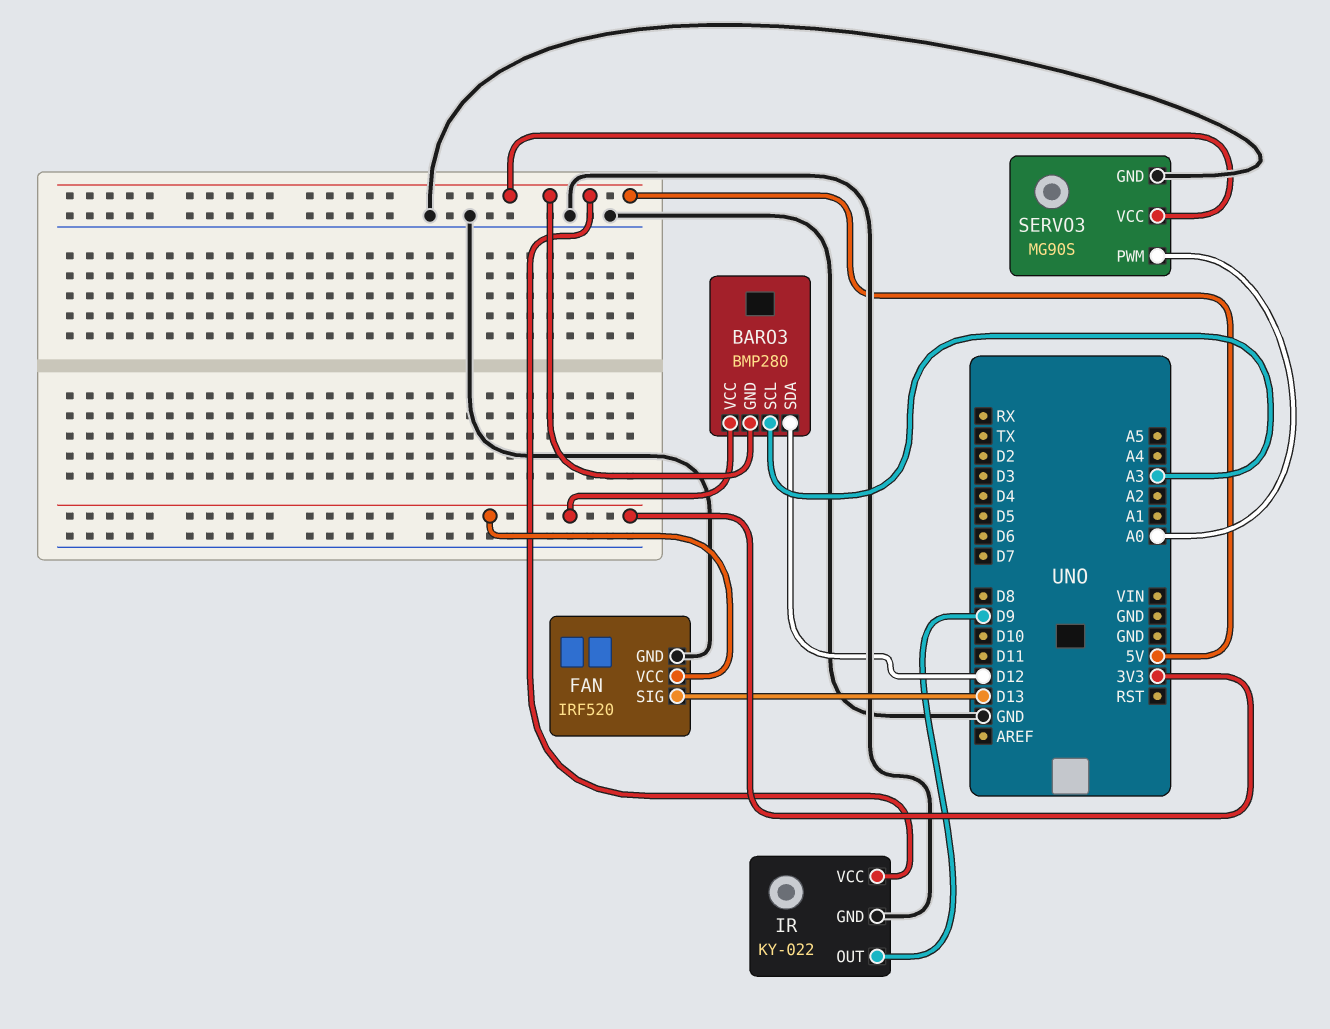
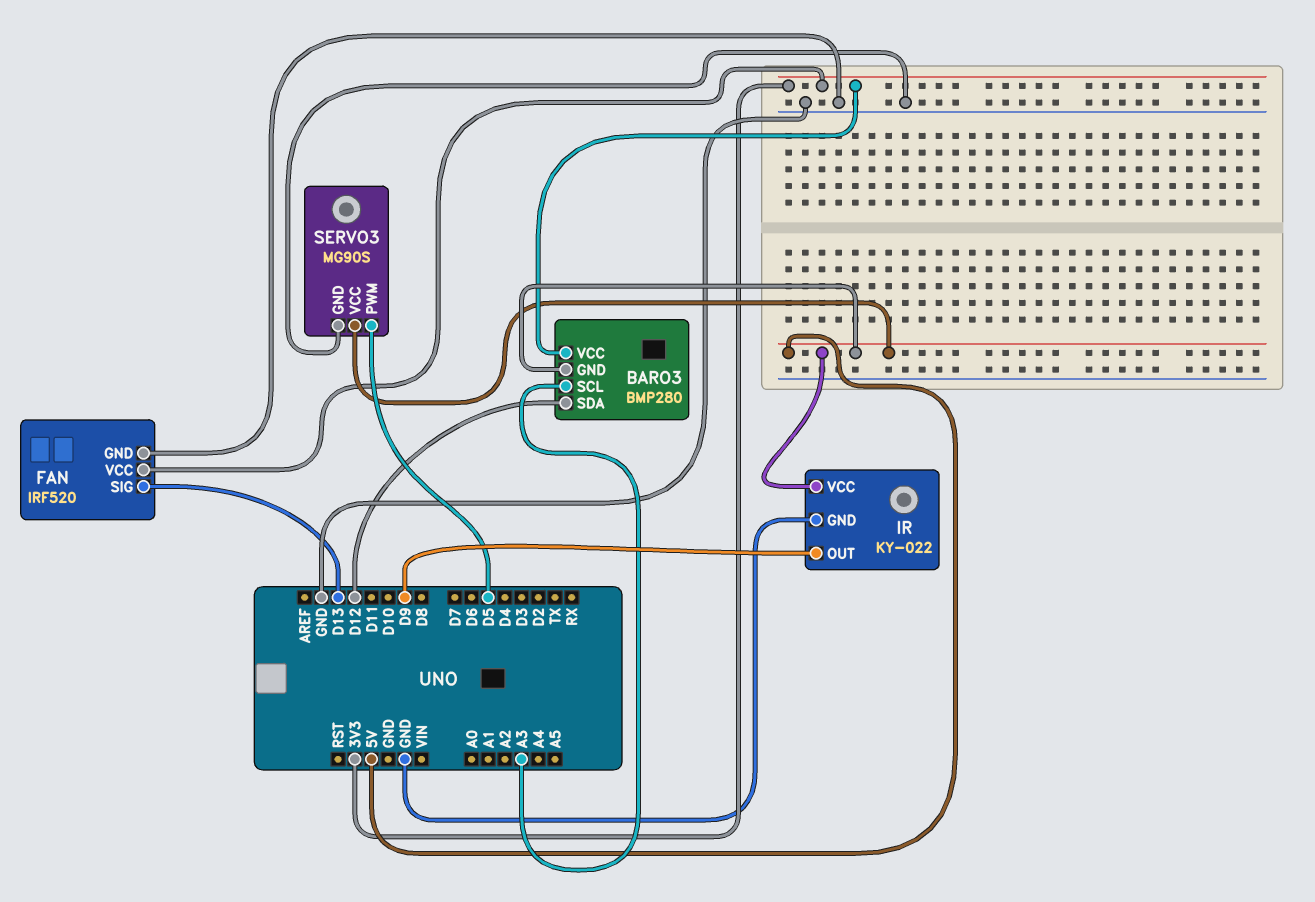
SERVO3 pin PWM: A0 -> D5

